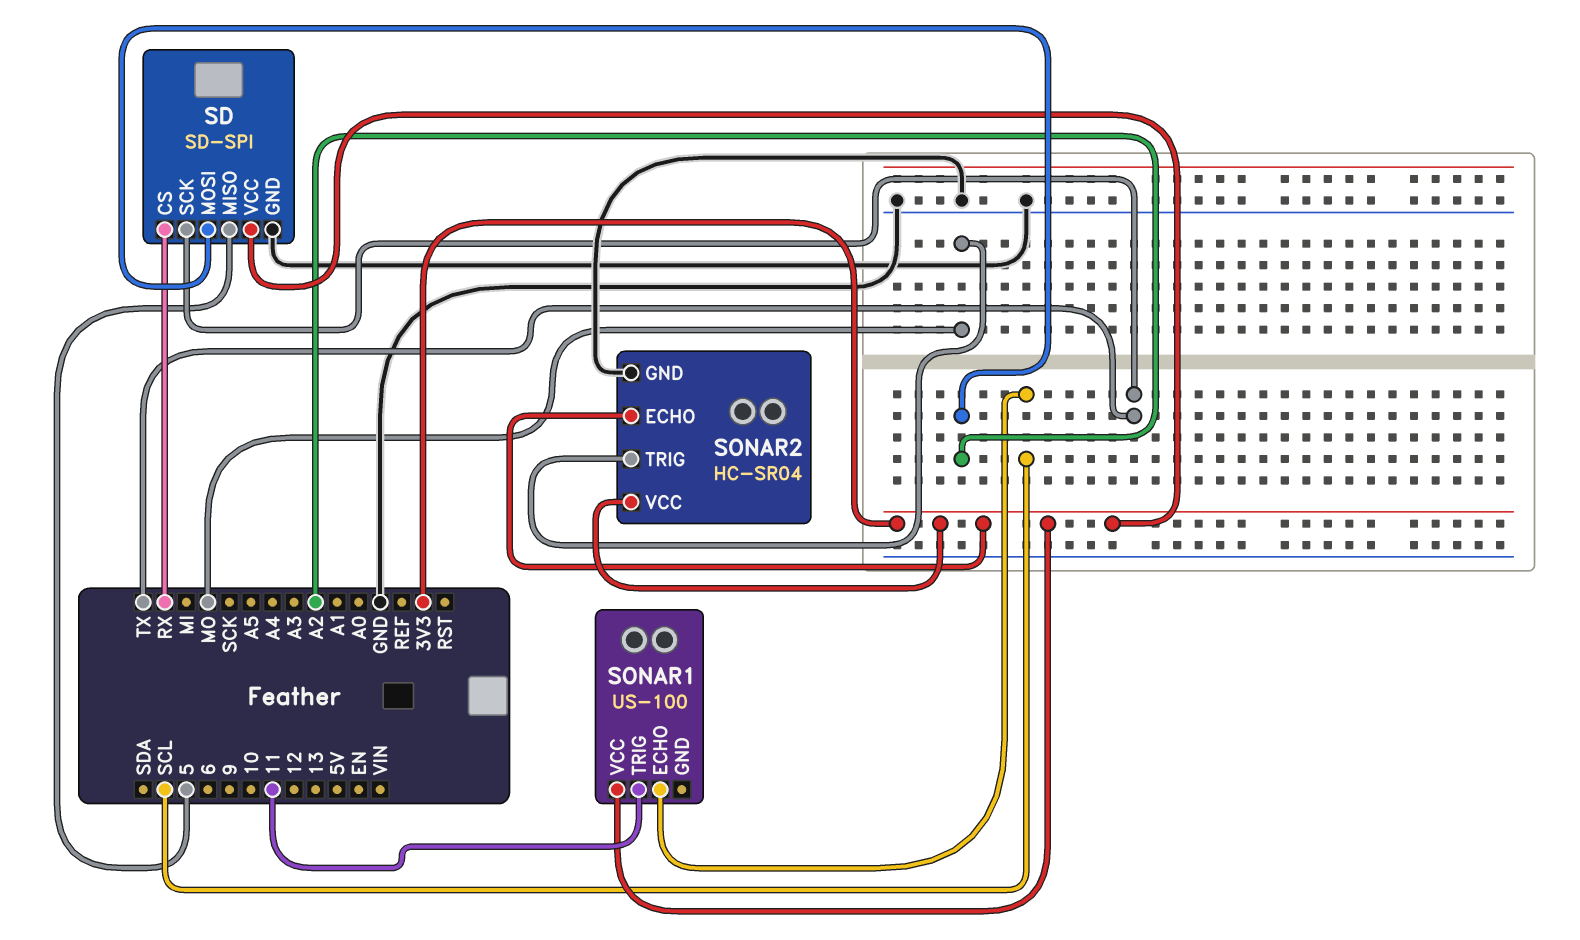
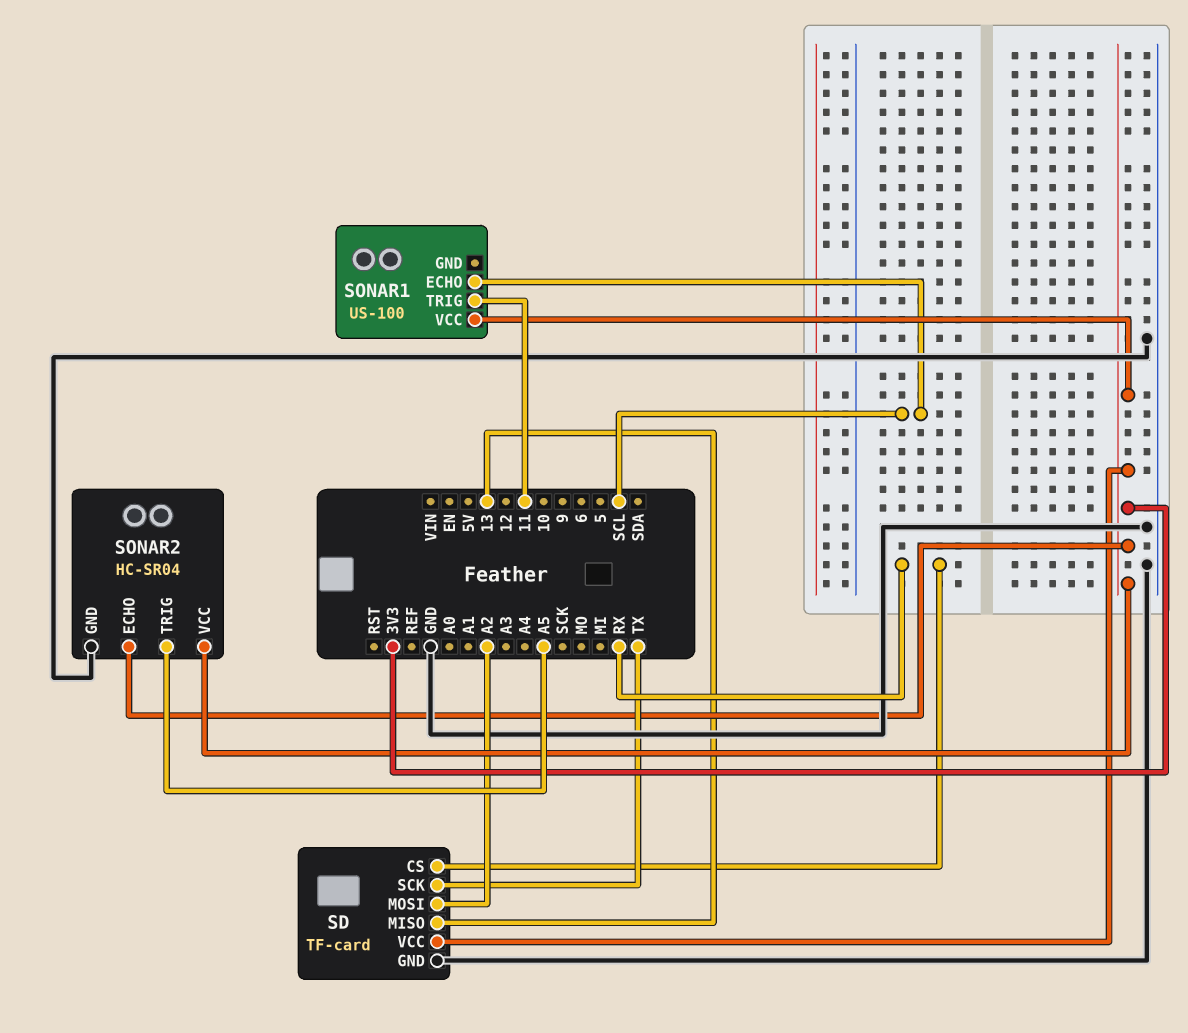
SD: SD-SPI -> TF-card
SD pin MISO: 5 -> 13
SONAR2 pin TRIG: MO -> A5

